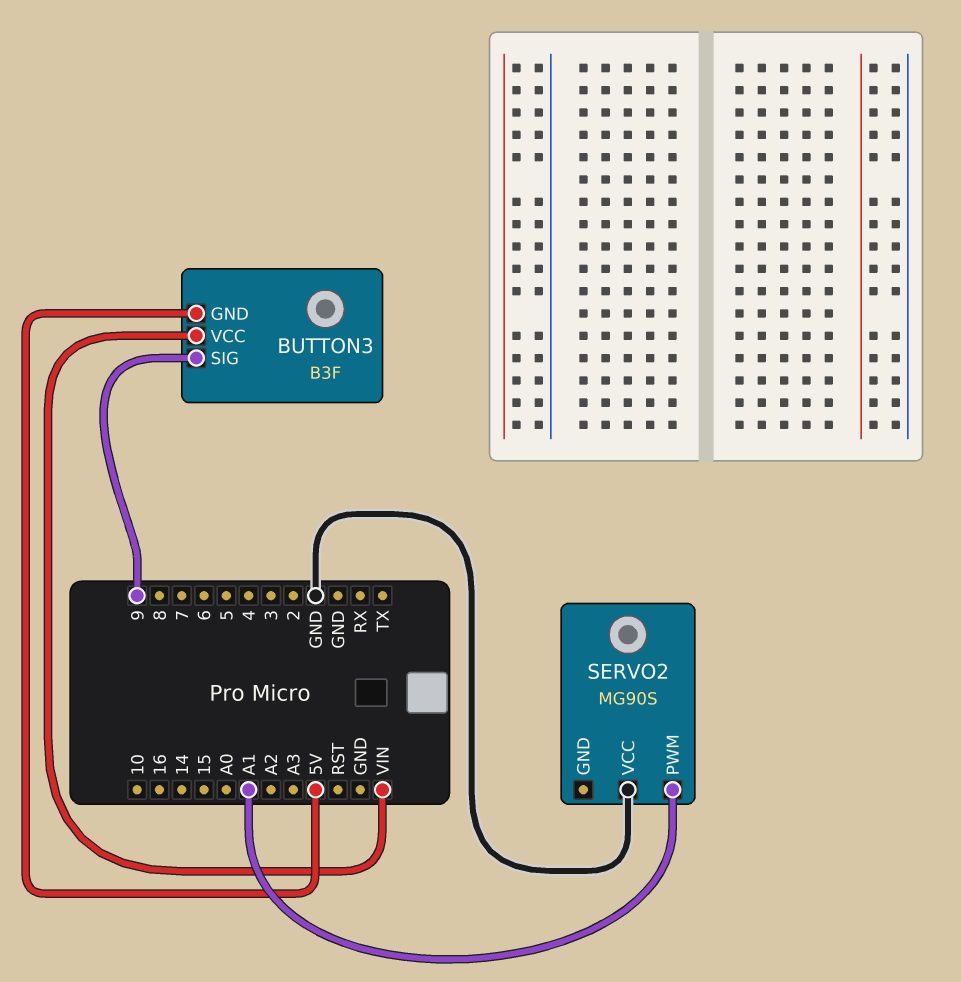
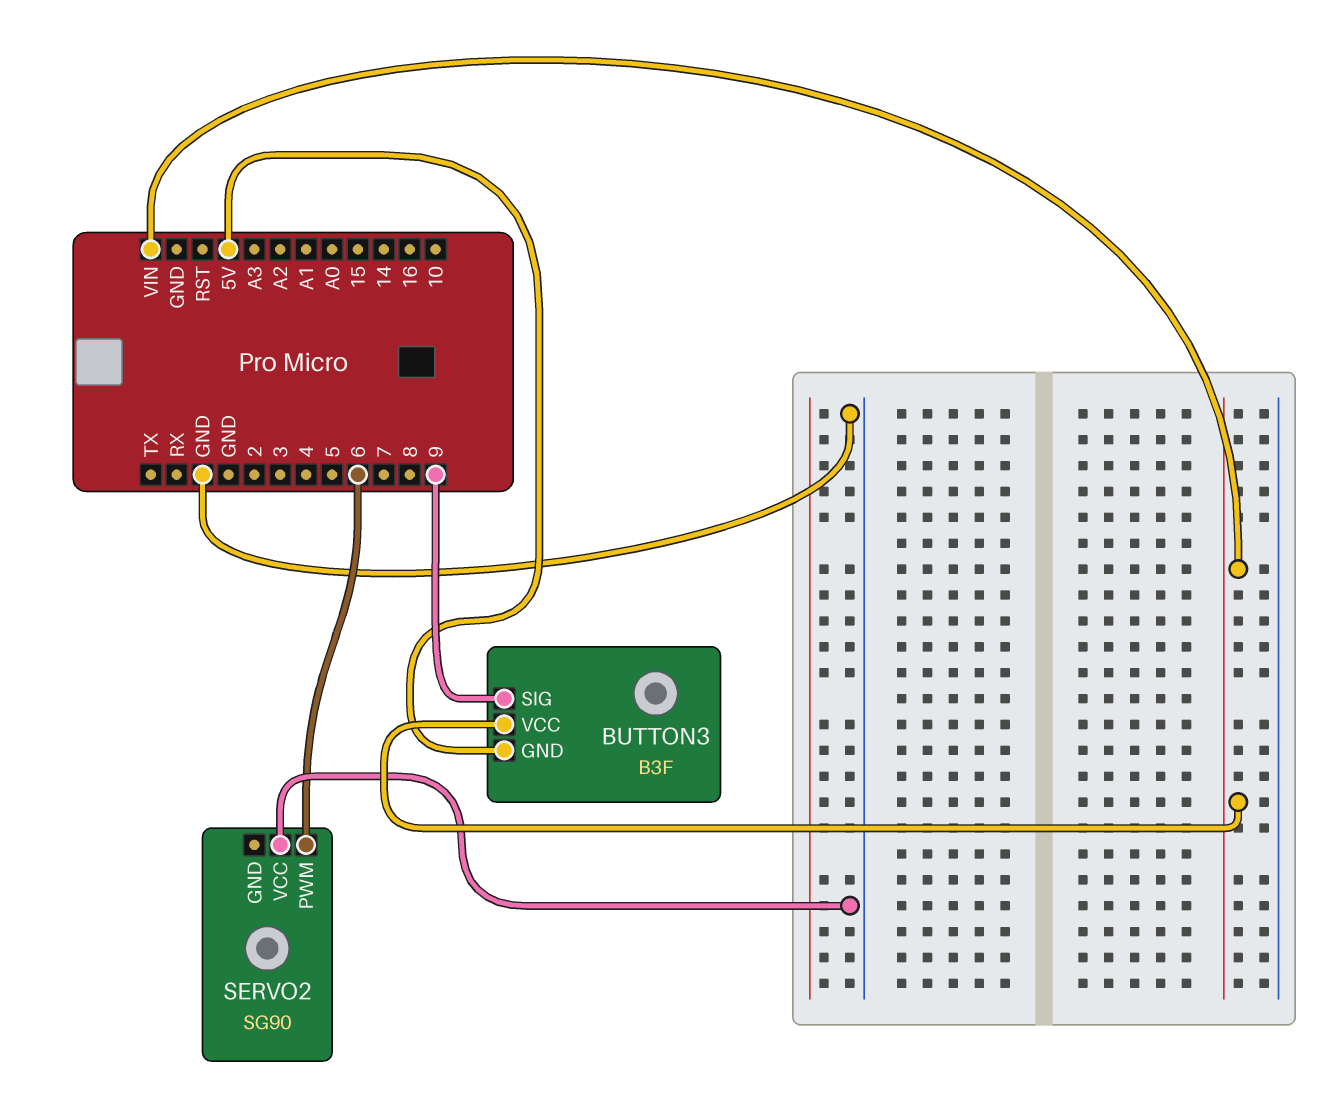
SERVO2: MG90S -> SG90
SERVO2 pin PWM: A1 -> 6

